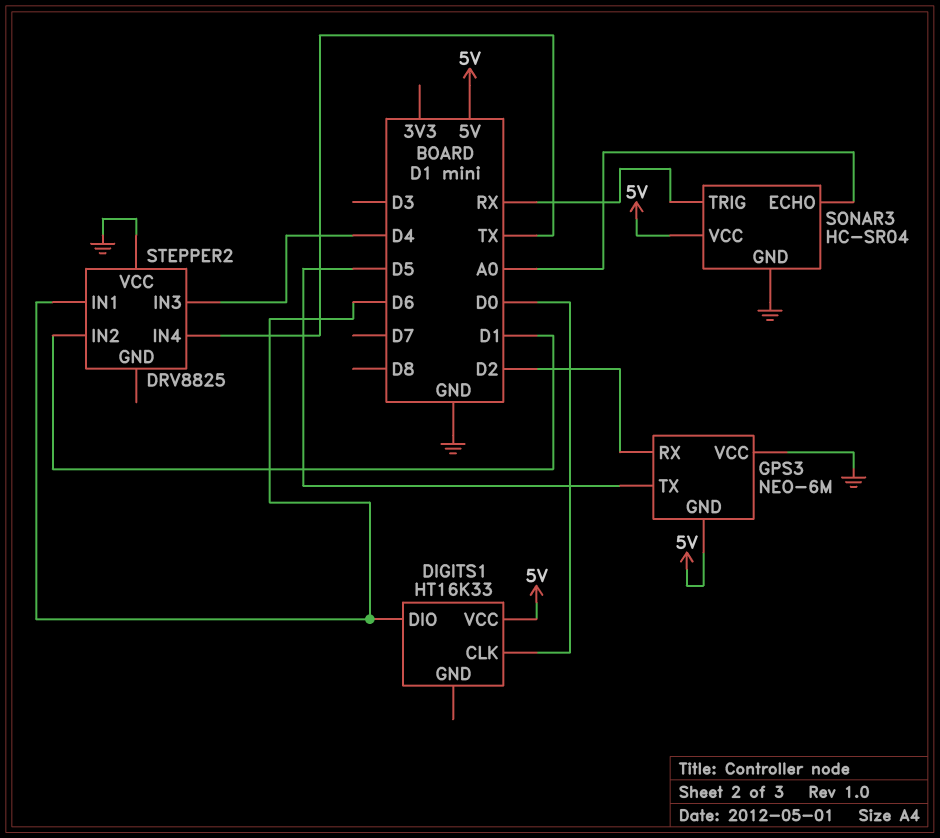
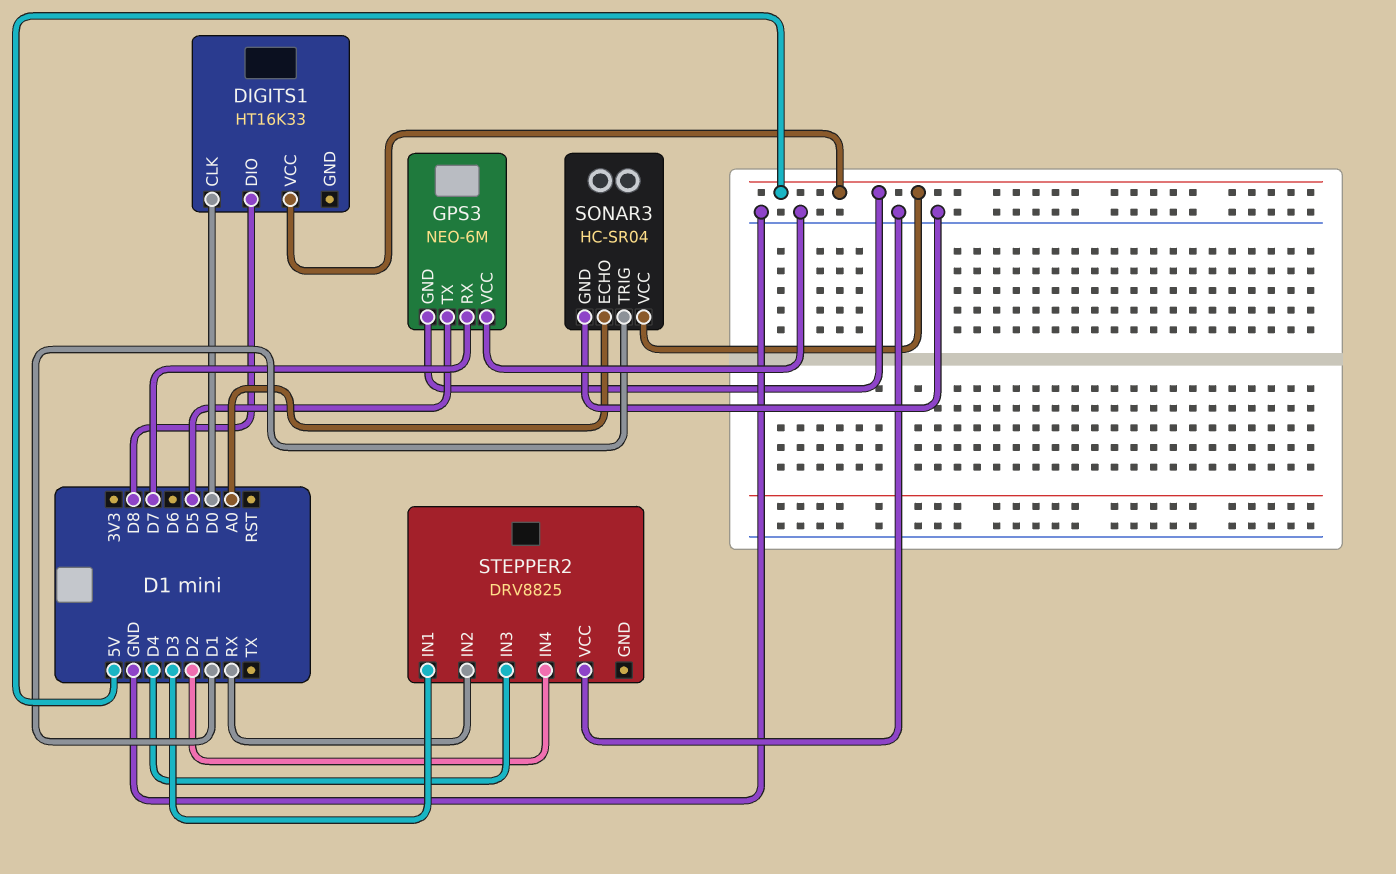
DIGITS1 pin DIO: D6 -> D8
GPS3 pin RX: D2 -> D7
SONAR3 pin TRIG: RX -> D1
STEPPER2 pin IN1: D6 -> D3
STEPPER2 pin IN2: D1 -> RX
STEPPER2 pin IN4: TX -> D2

